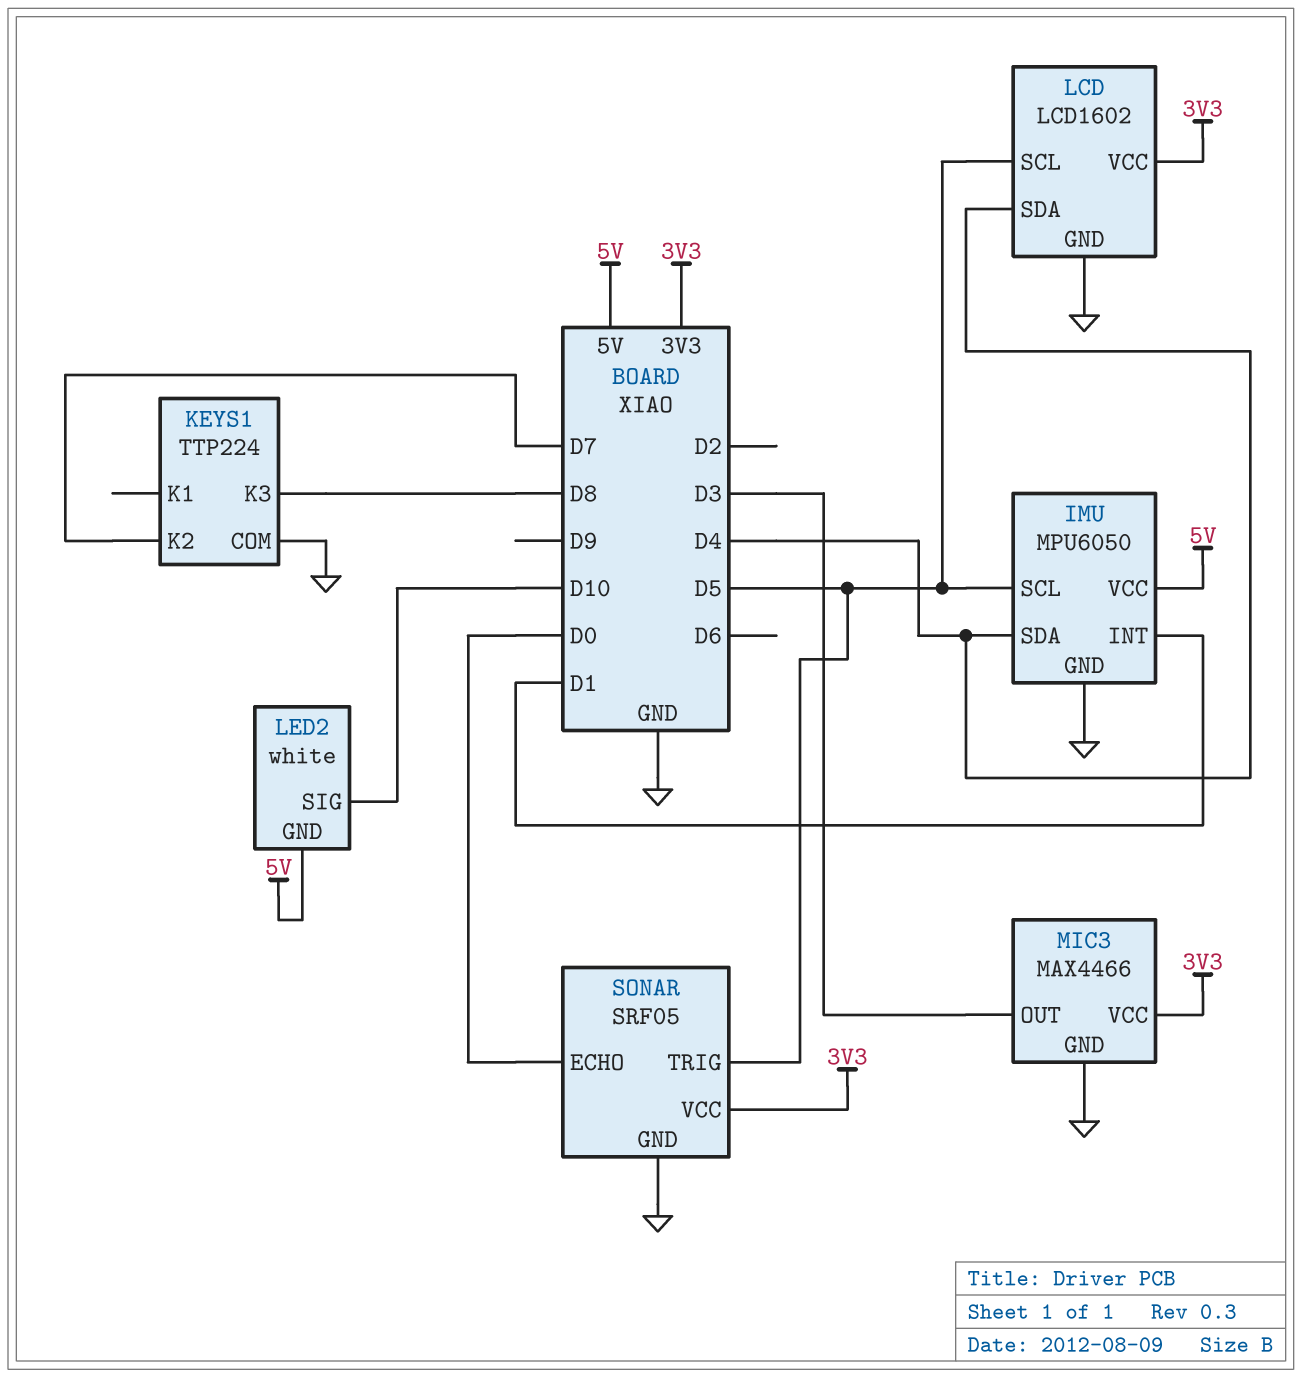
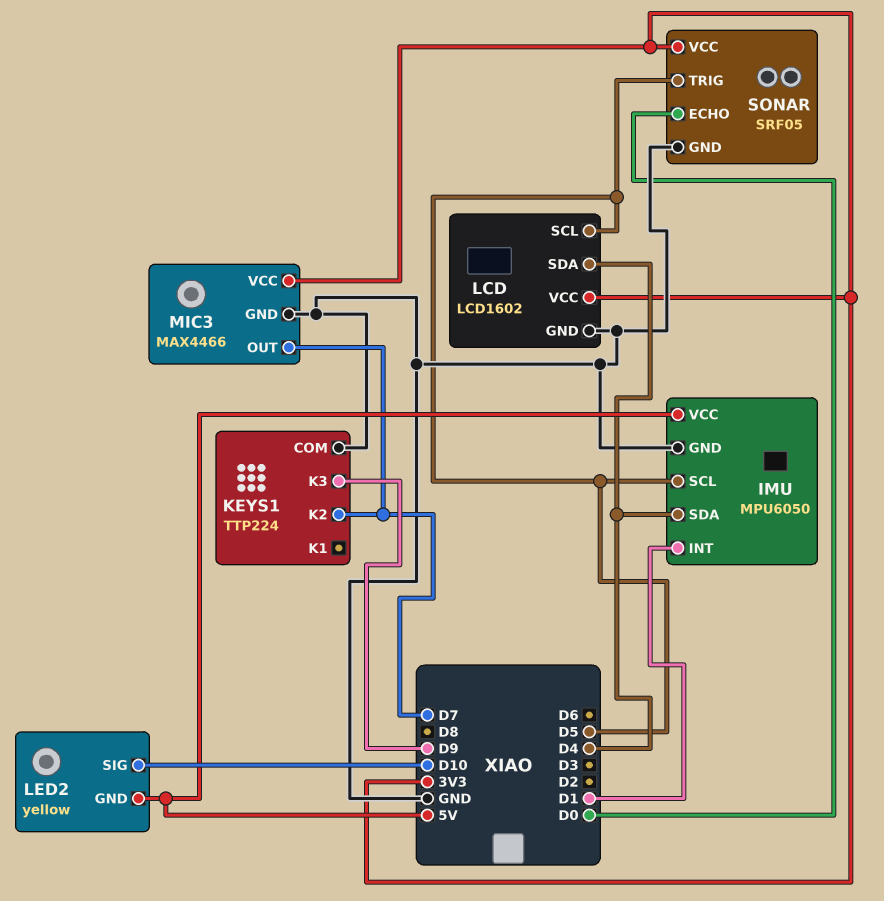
KEYS1 pin K3: D8 -> D9
LED2: white -> yellow
MIC3 pin OUT: D3 -> D7

